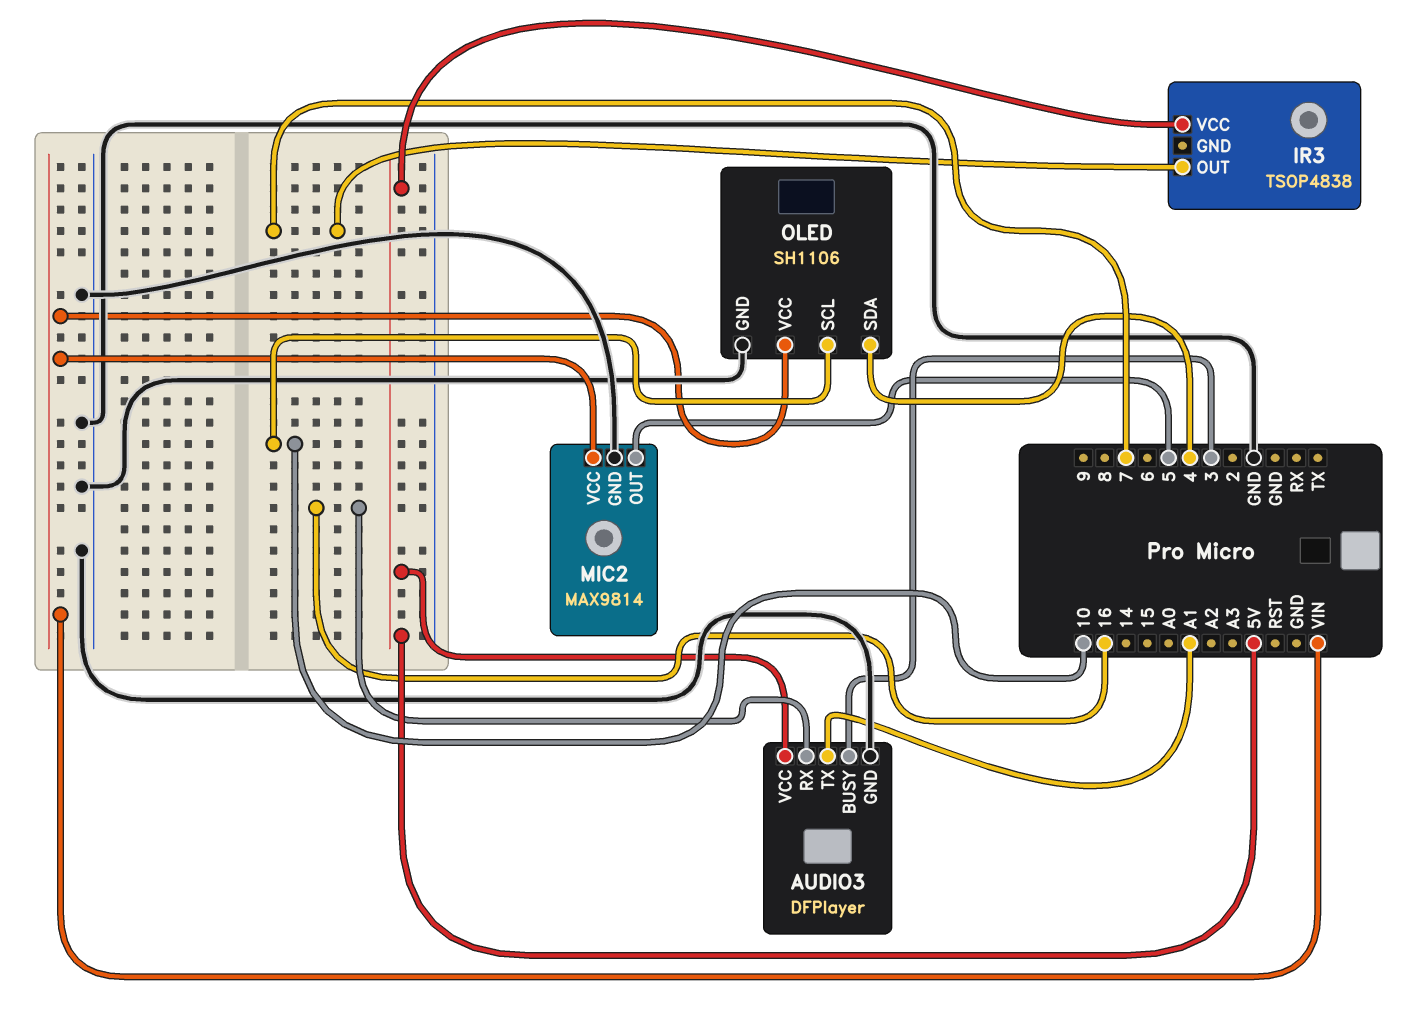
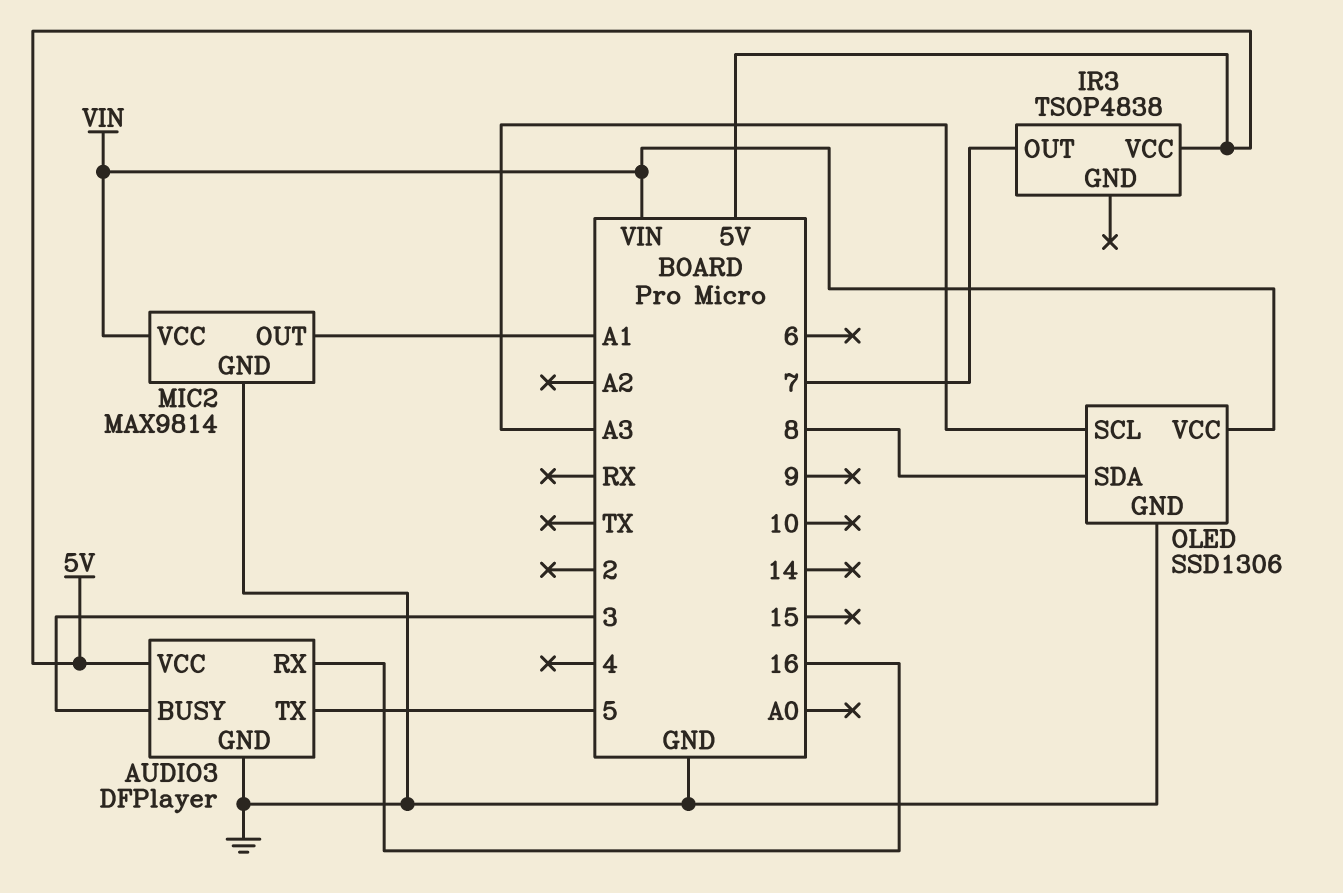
AUDIO3 pin TX: A1 -> 5
MIC2 pin OUT: 5 -> A1
OLED: SH1106 -> SSD1306
OLED pin SCL: 10 -> A3
OLED pin SDA: 4 -> 8

